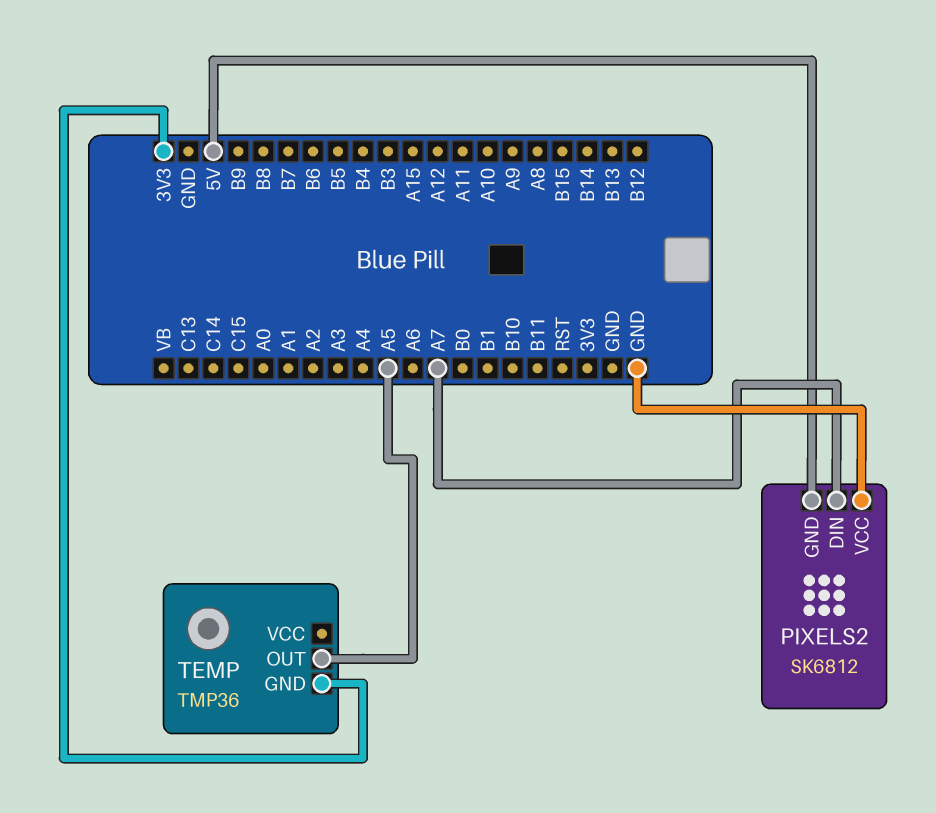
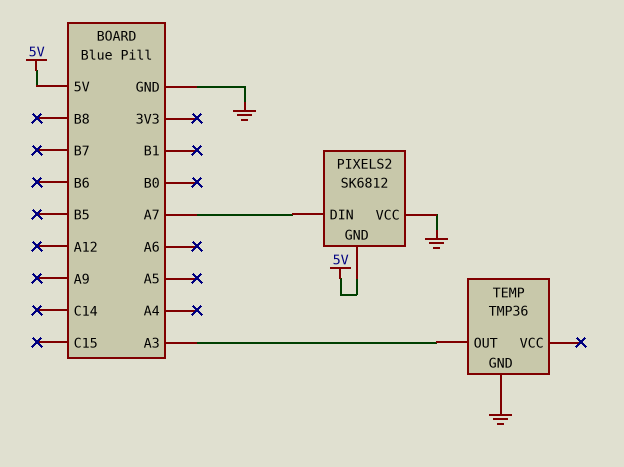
TEMP pin GND: 3V3 -> GND
TEMP pin OUT: A5 -> A3

